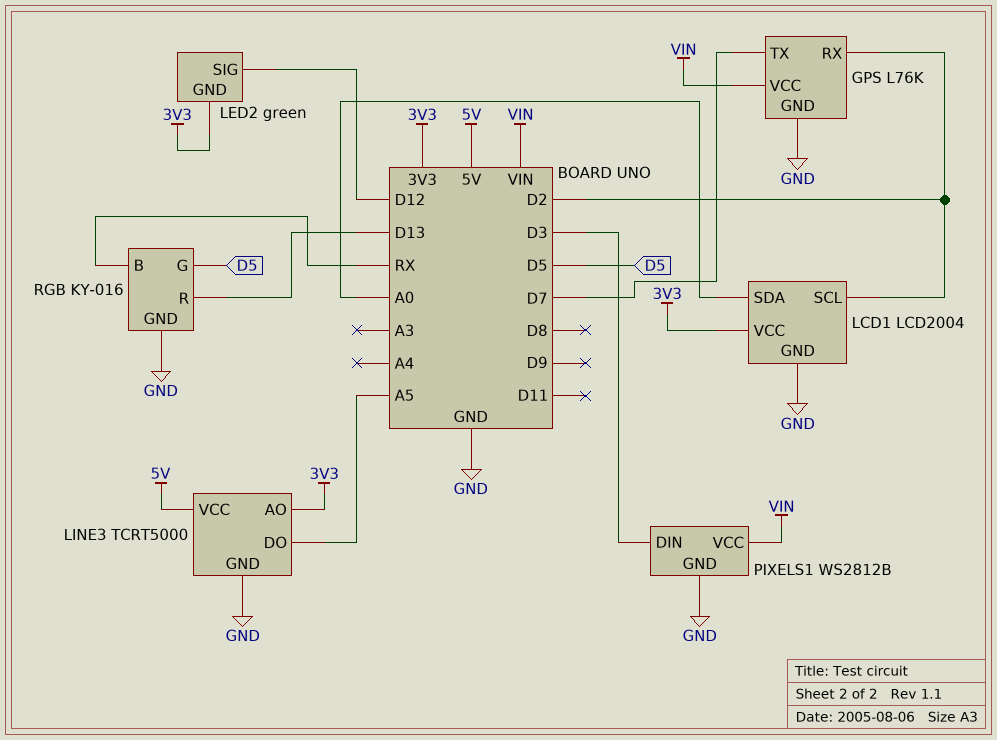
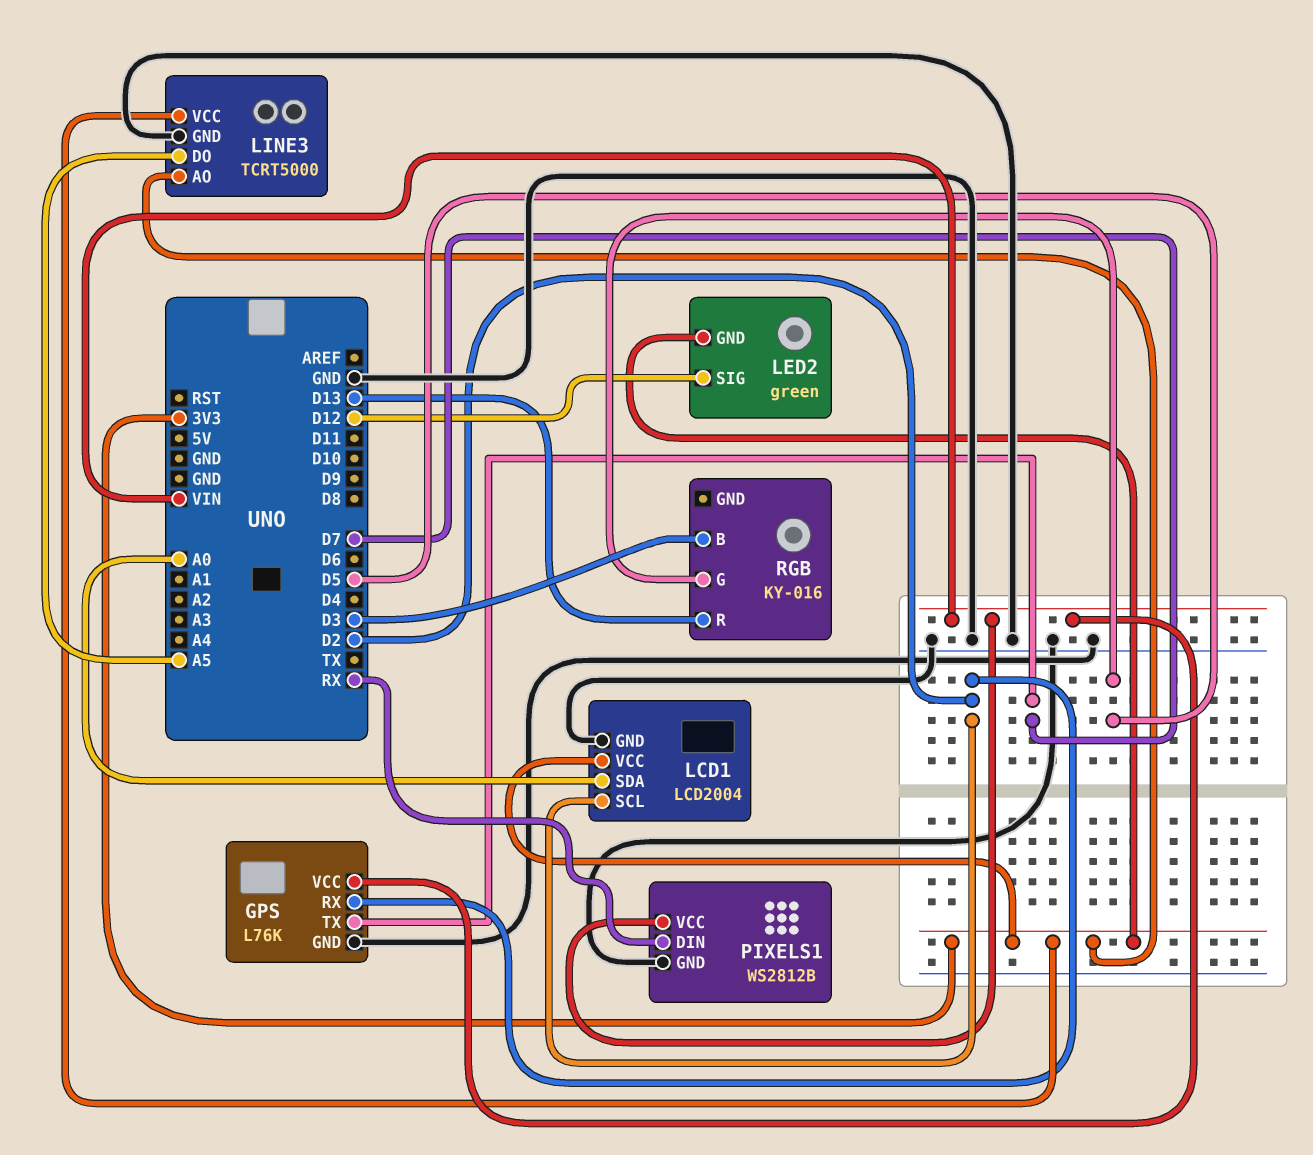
LINE3 pin VCC: 5V -> 3V3
PIXELS1 pin DIN: D3 -> RX
RGB pin B: RX -> D3
RGB pin GND: GND -> none

